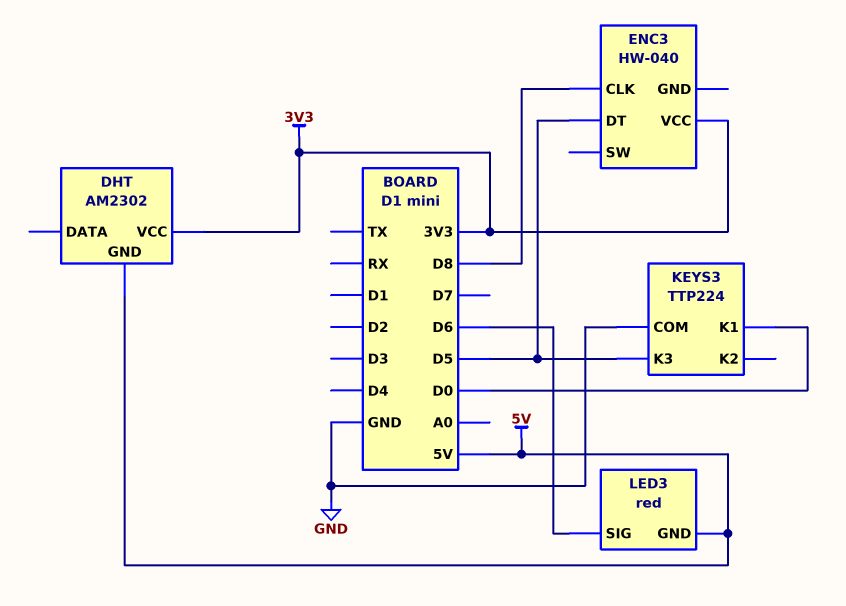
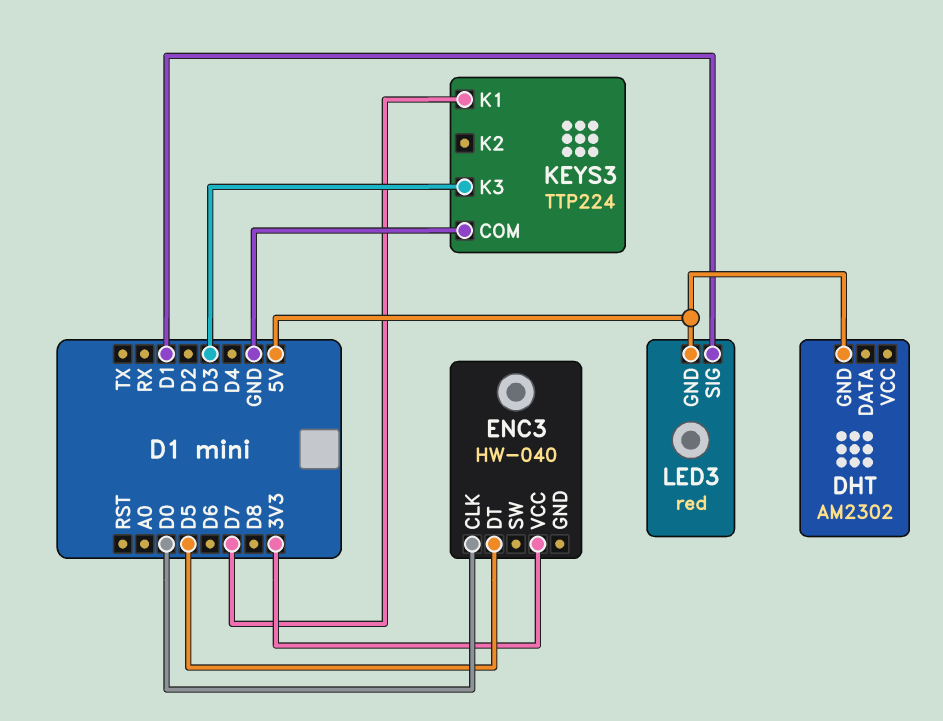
DHT pin VCC: 3V3 -> none
ENC3 pin CLK: D8 -> D0
KEYS3 pin K1: D0 -> D7
KEYS3 pin K3: D5 -> D3
LED3 pin SIG: D6 -> D1

